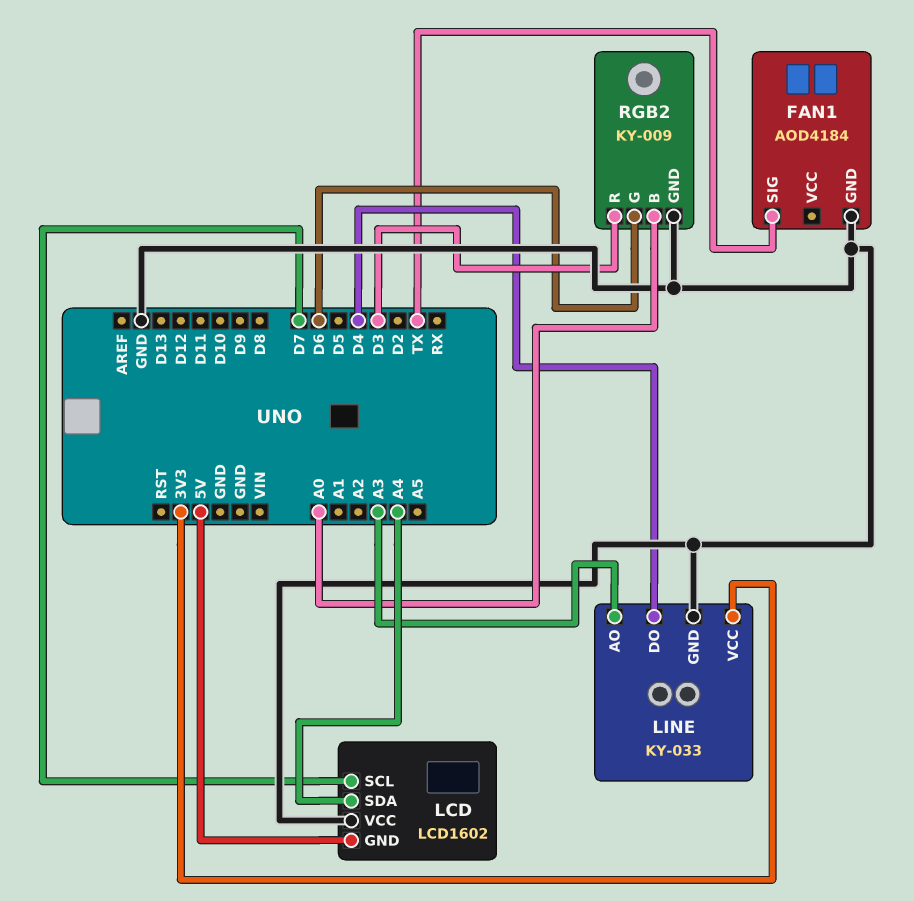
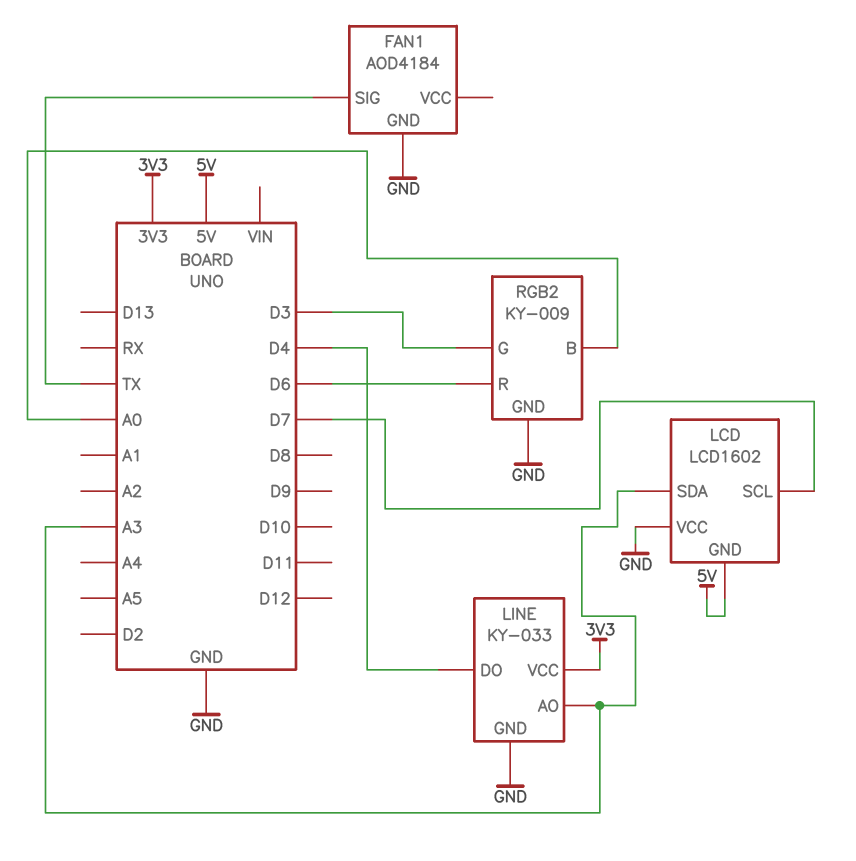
LCD pin SDA: A4 -> A3
RGB2 pin G: D6 -> D3
RGB2 pin R: D3 -> D6

